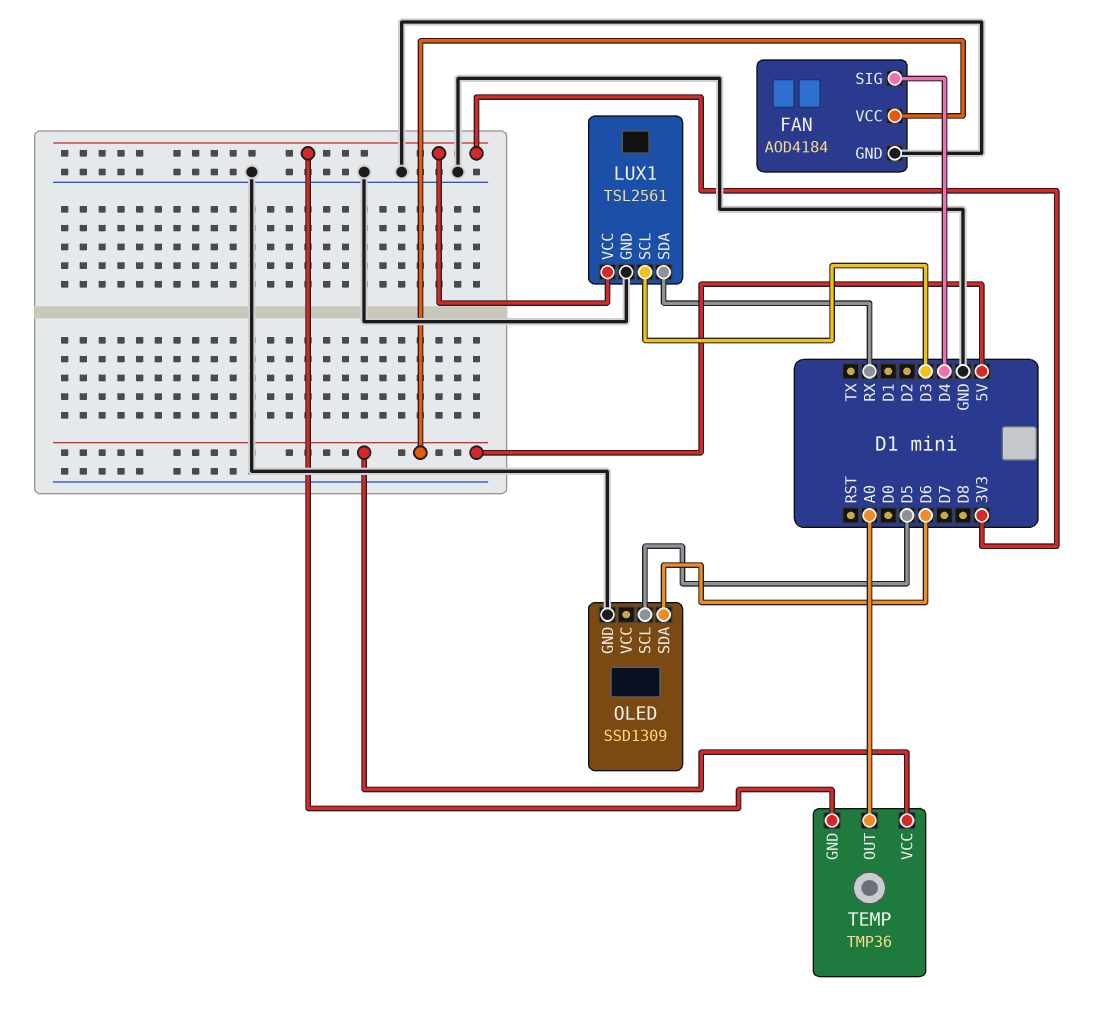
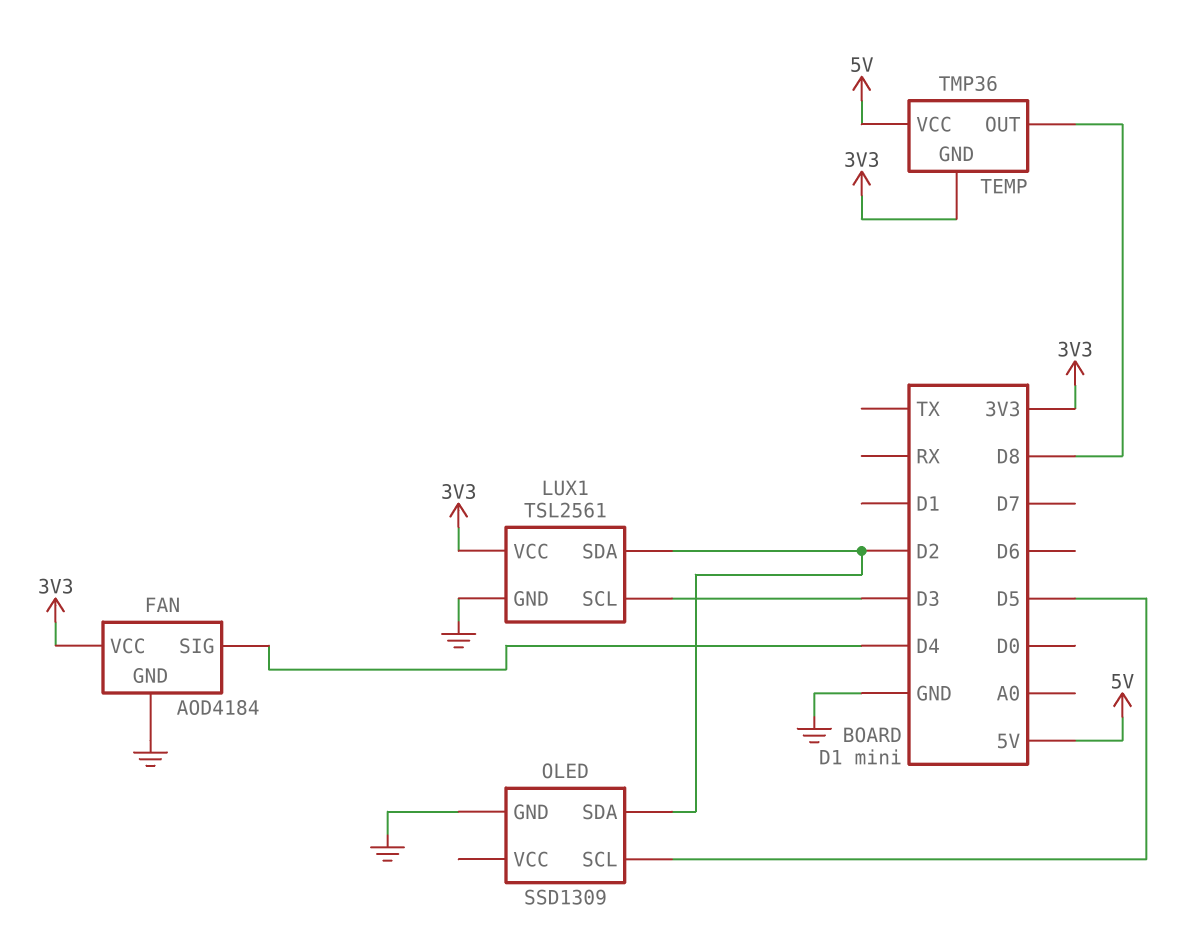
FAN pin VCC: 5V -> 3V3
LUX1 pin SDA: RX -> D2
OLED pin SDA: D6 -> D2
TEMP pin OUT: A0 -> D8

